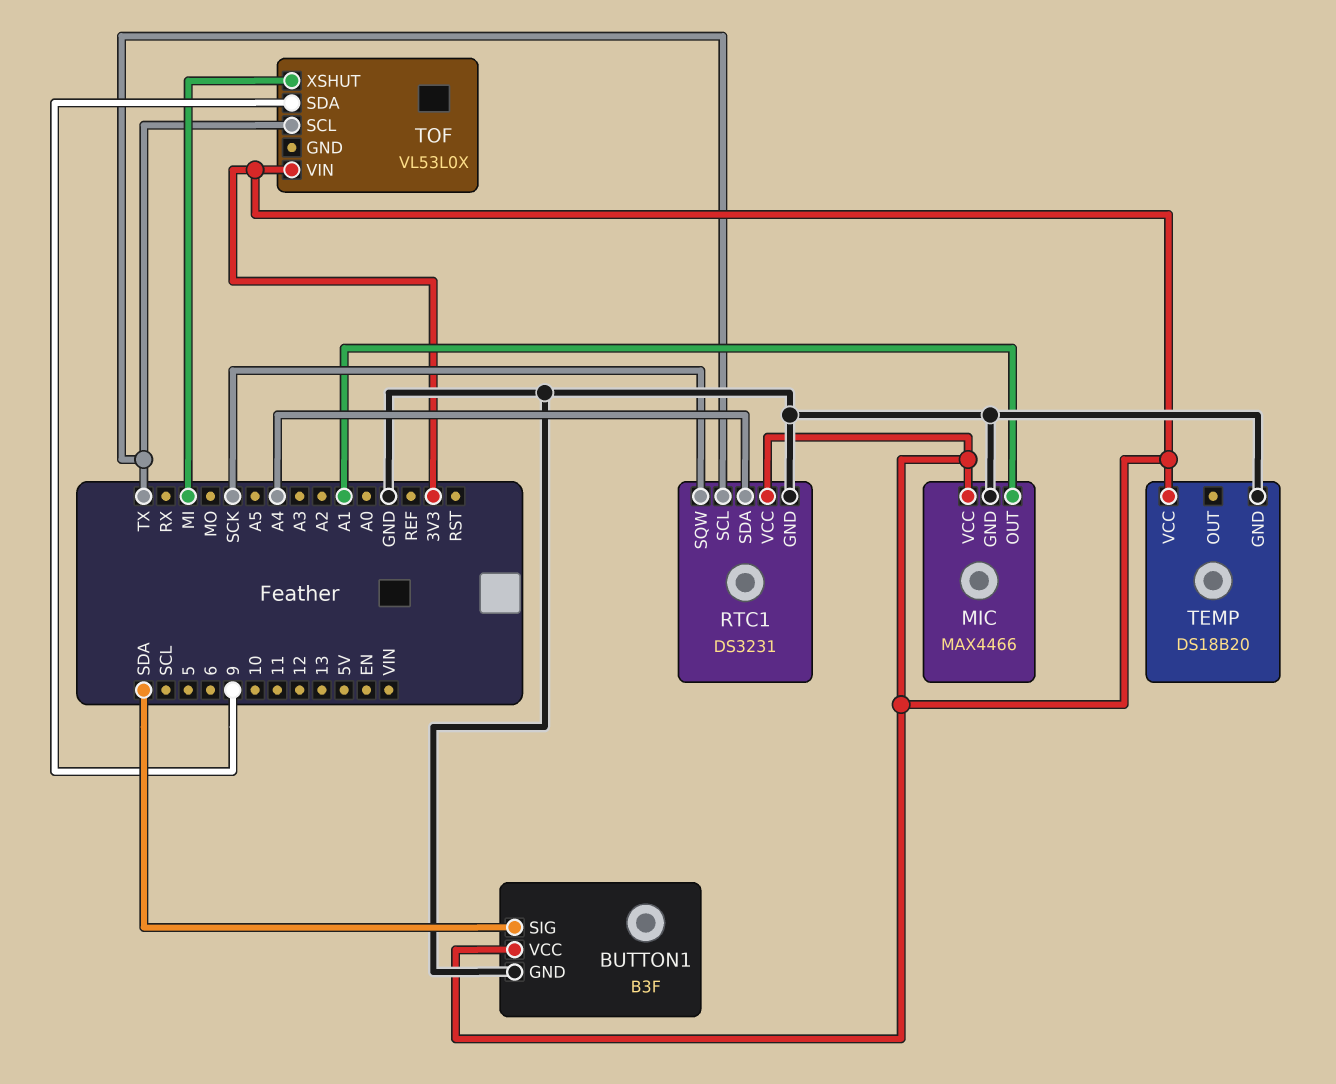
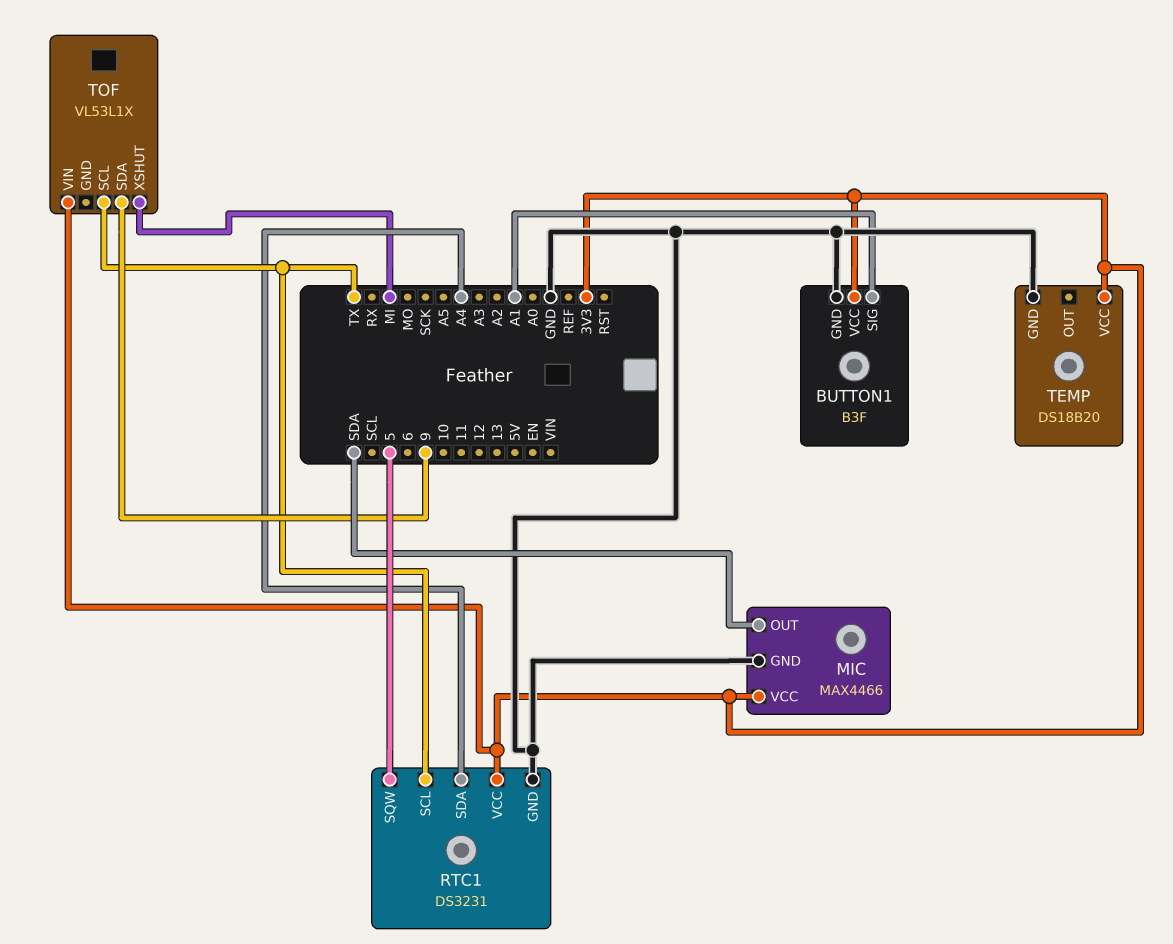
BUTTON1 pin SIG: SDA -> A1
MIC pin OUT: A1 -> SDA
RTC1 pin SQW: SCK -> 5
TOF: VL53L0X -> VL53L1X

